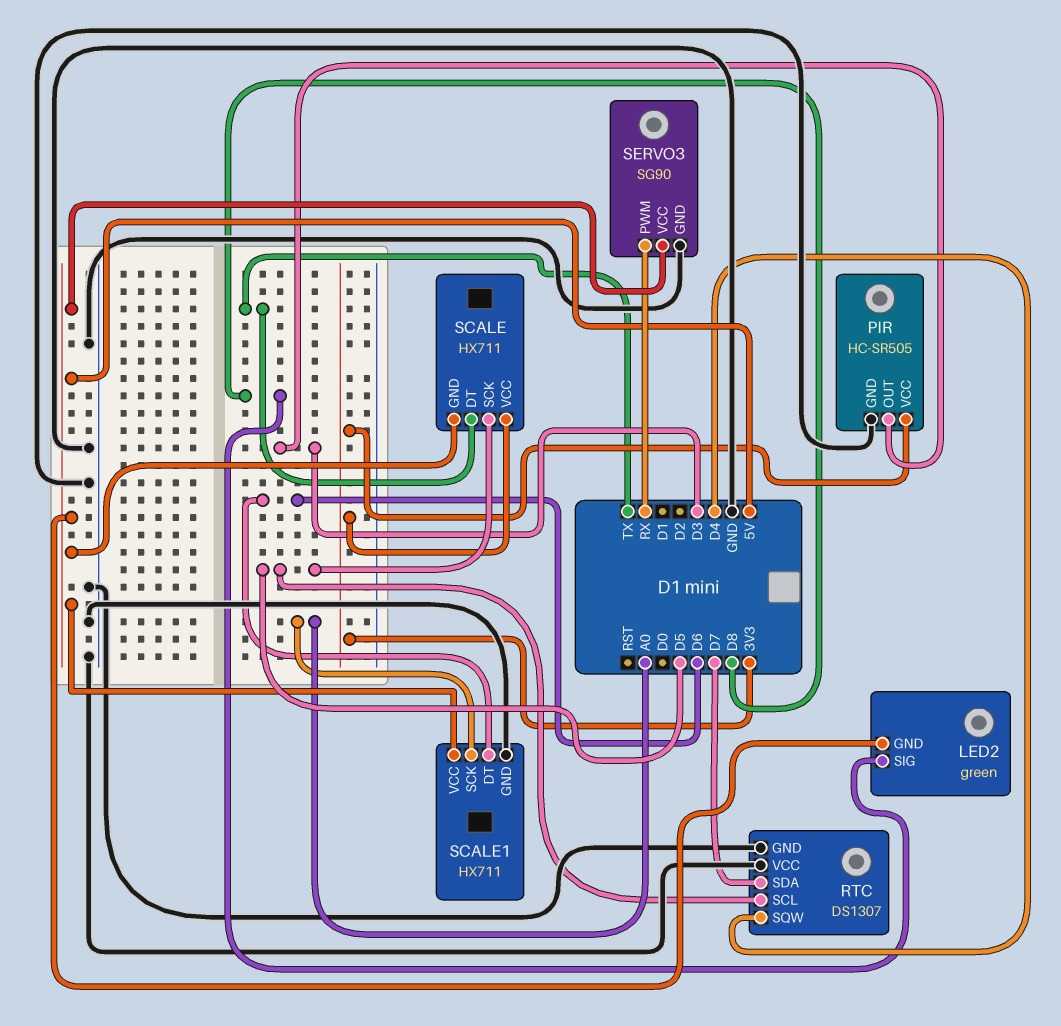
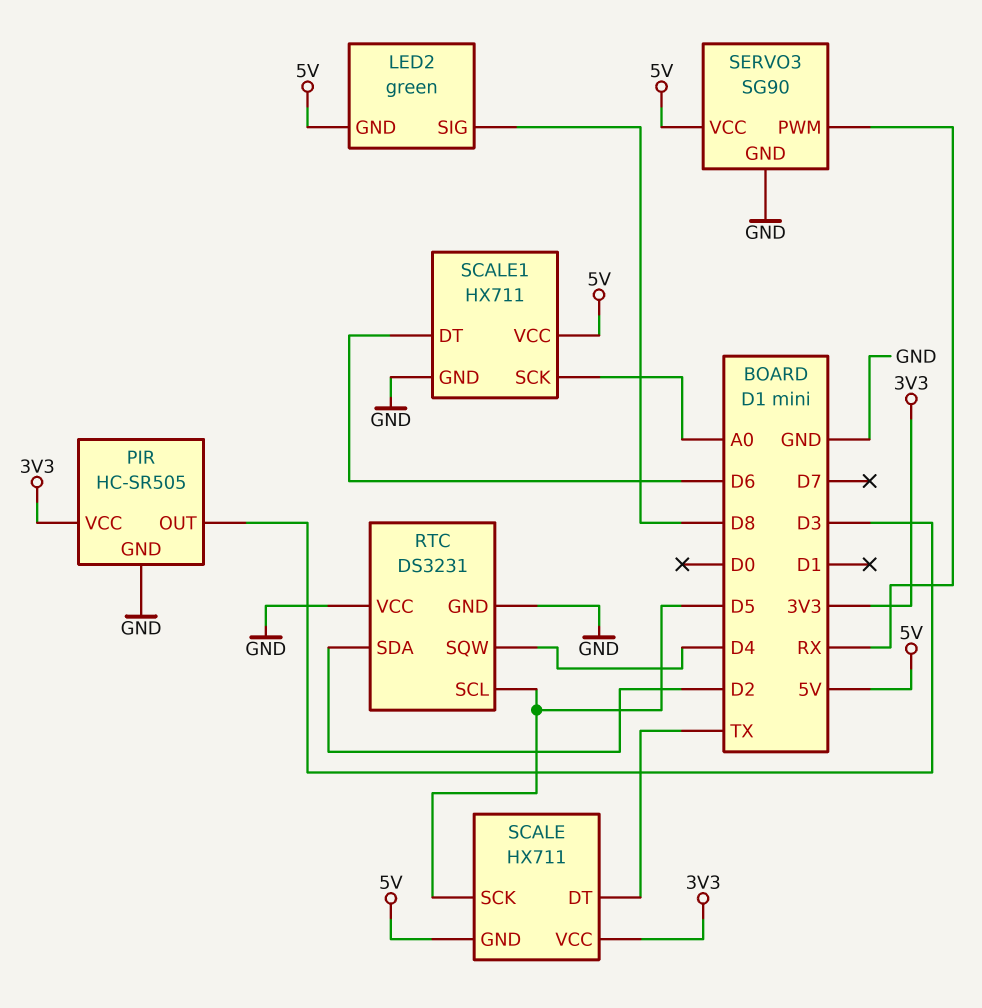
RTC: DS1307 -> DS3231
RTC pin SDA: D7 -> D2

